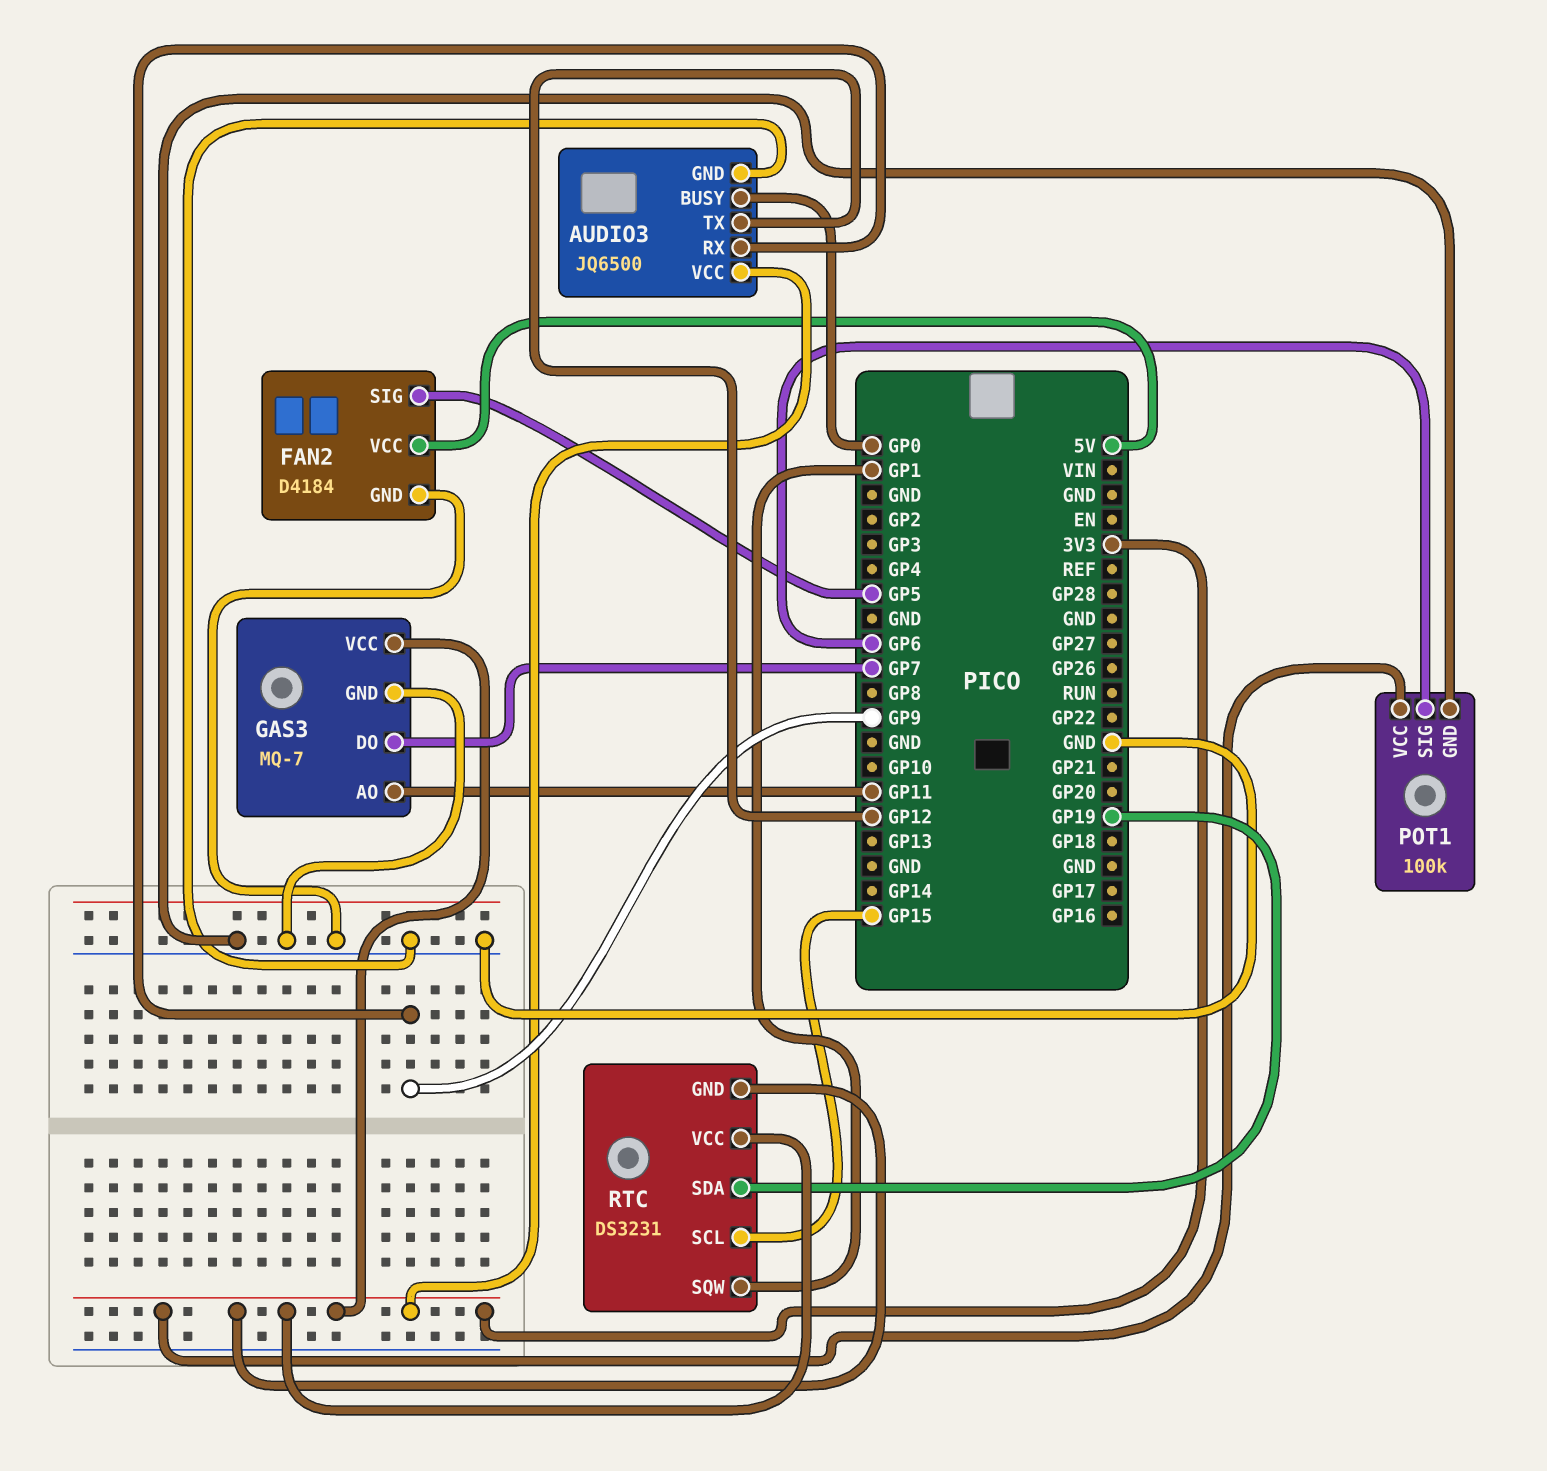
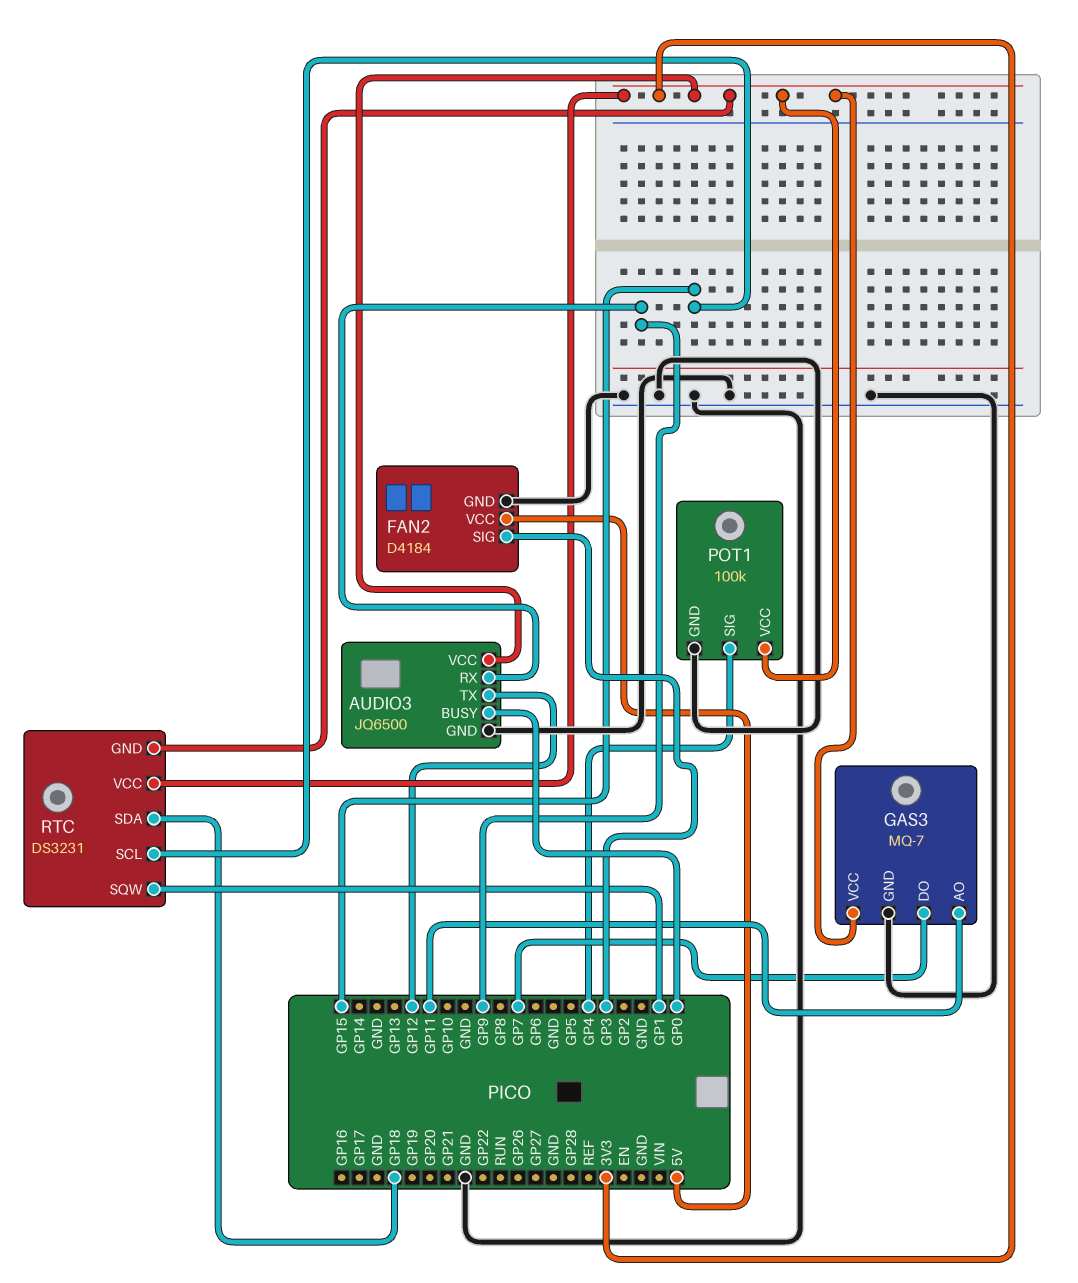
FAN2 pin SIG: GP5 -> GP3
POT1 pin SIG: GP6 -> GP4
RTC pin SDA: GP19 -> GP18

